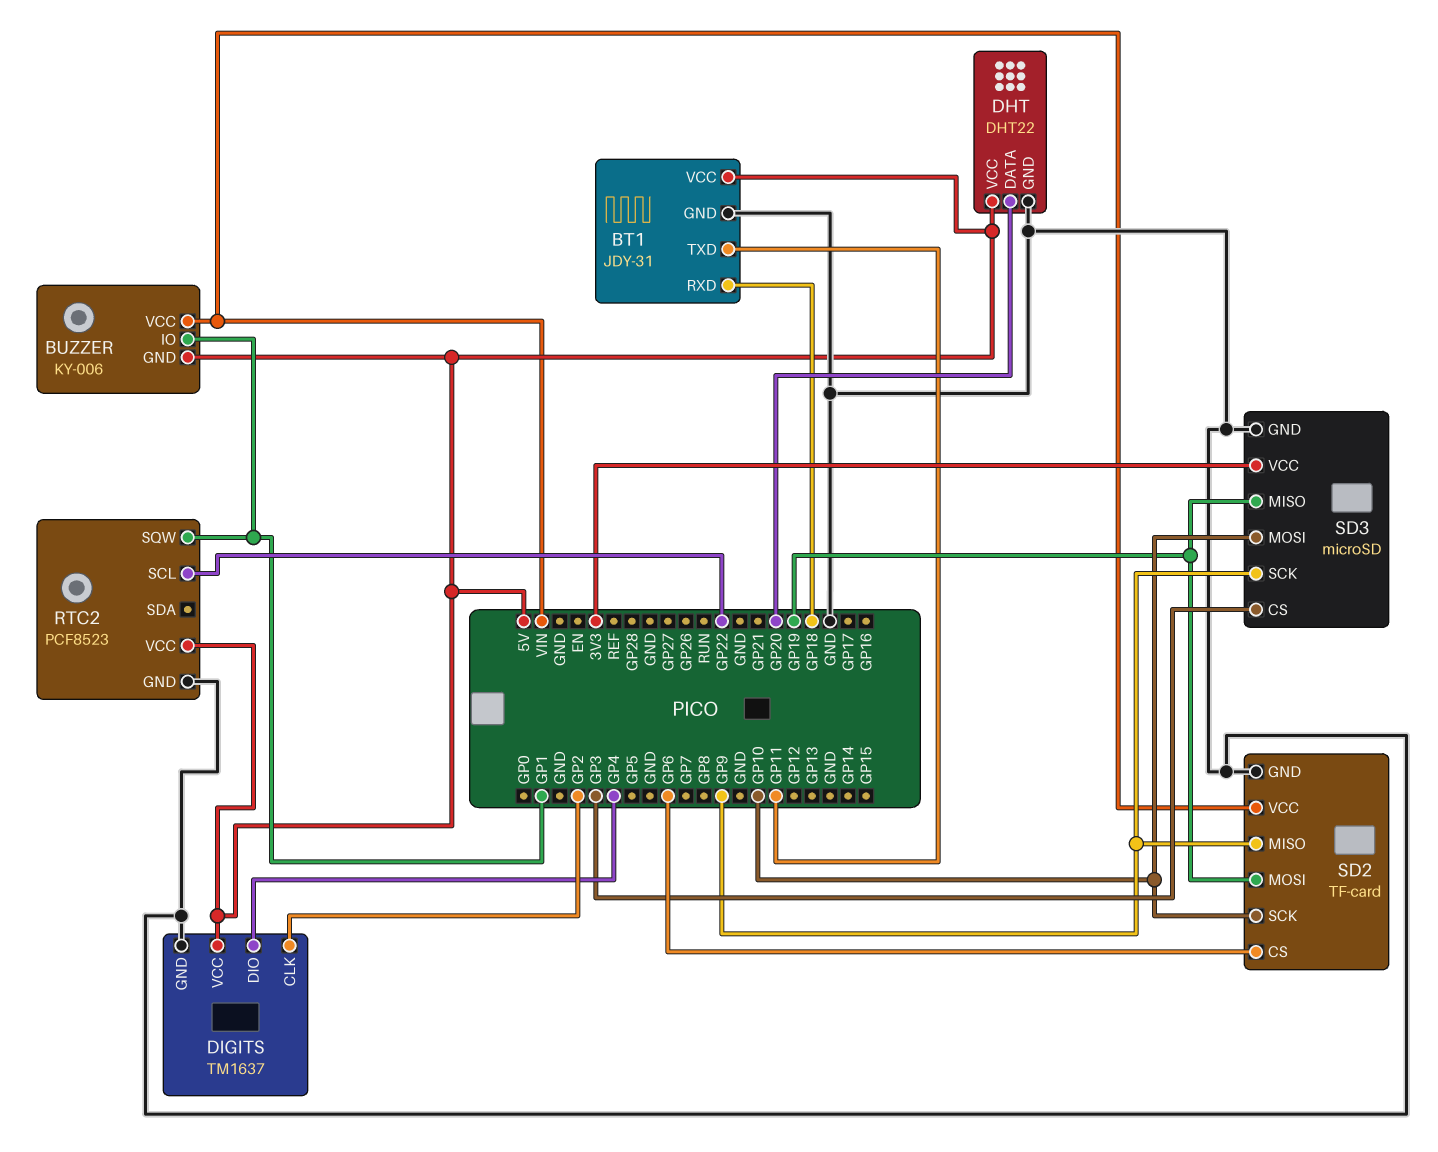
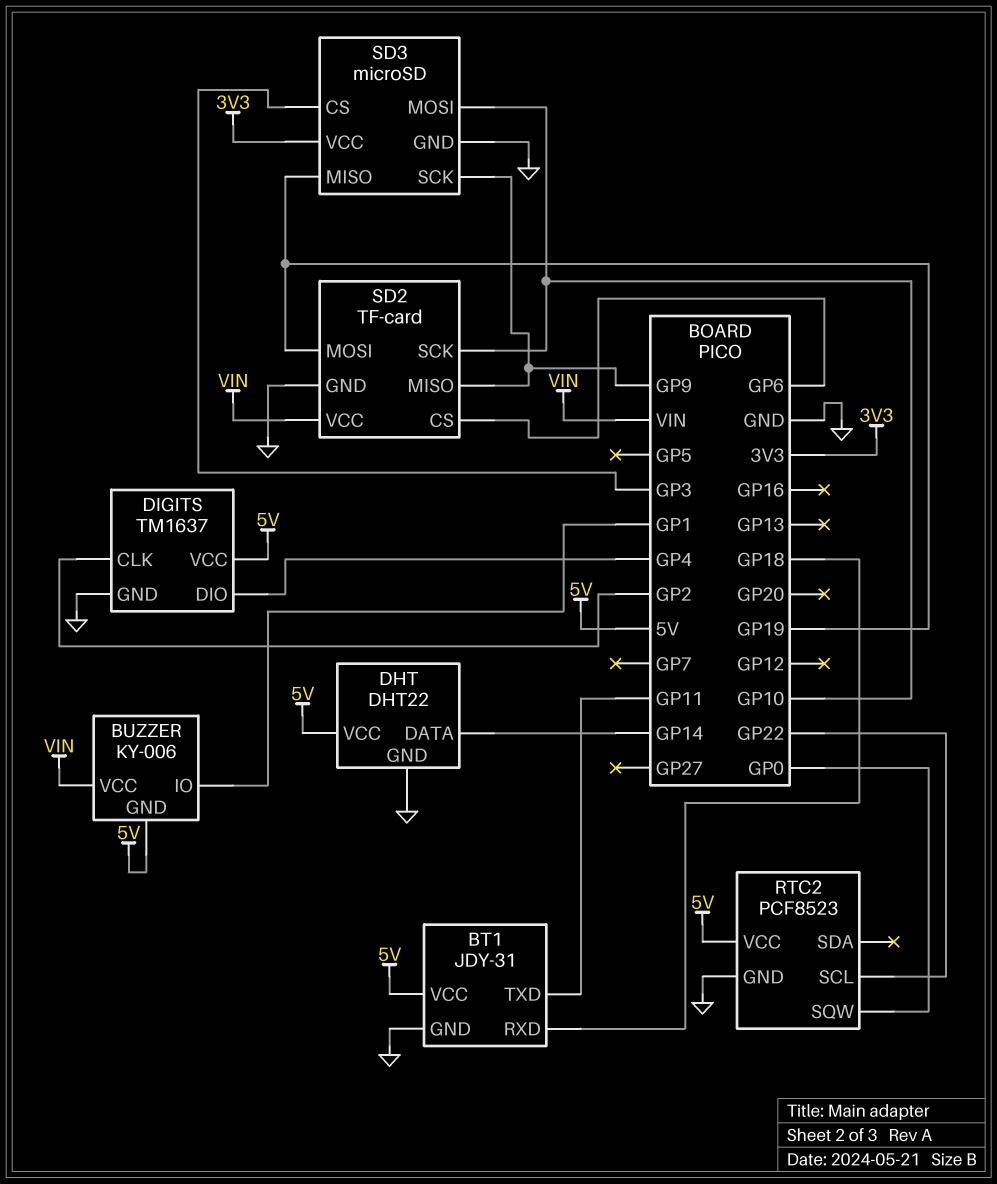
DHT pin DATA: GP20 -> GP14
RTC2 pin SQW: GP1 -> GP0

